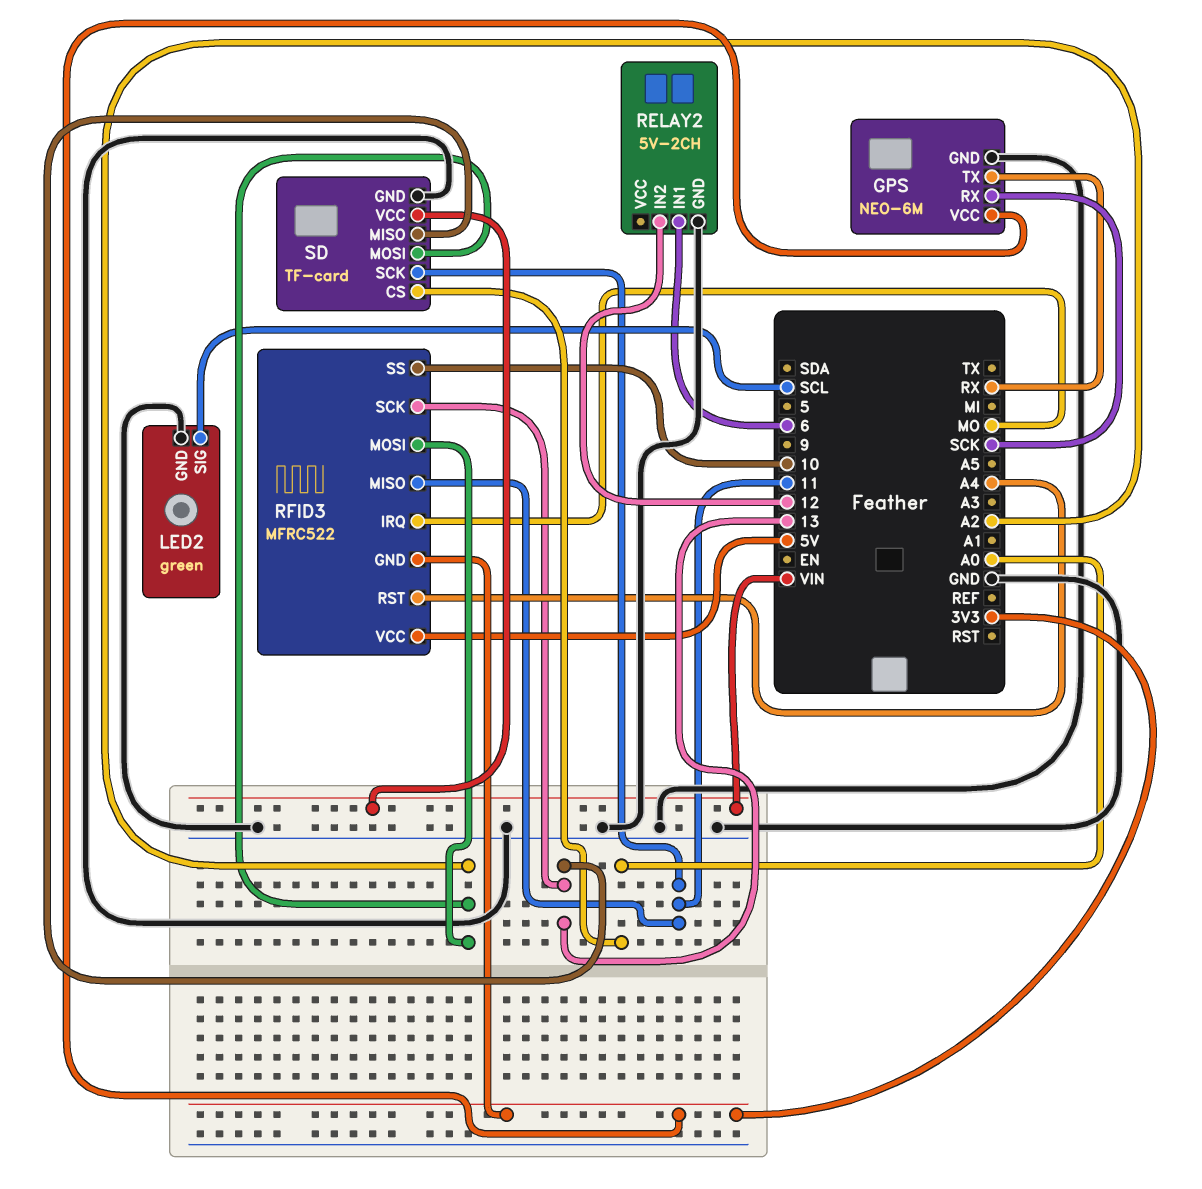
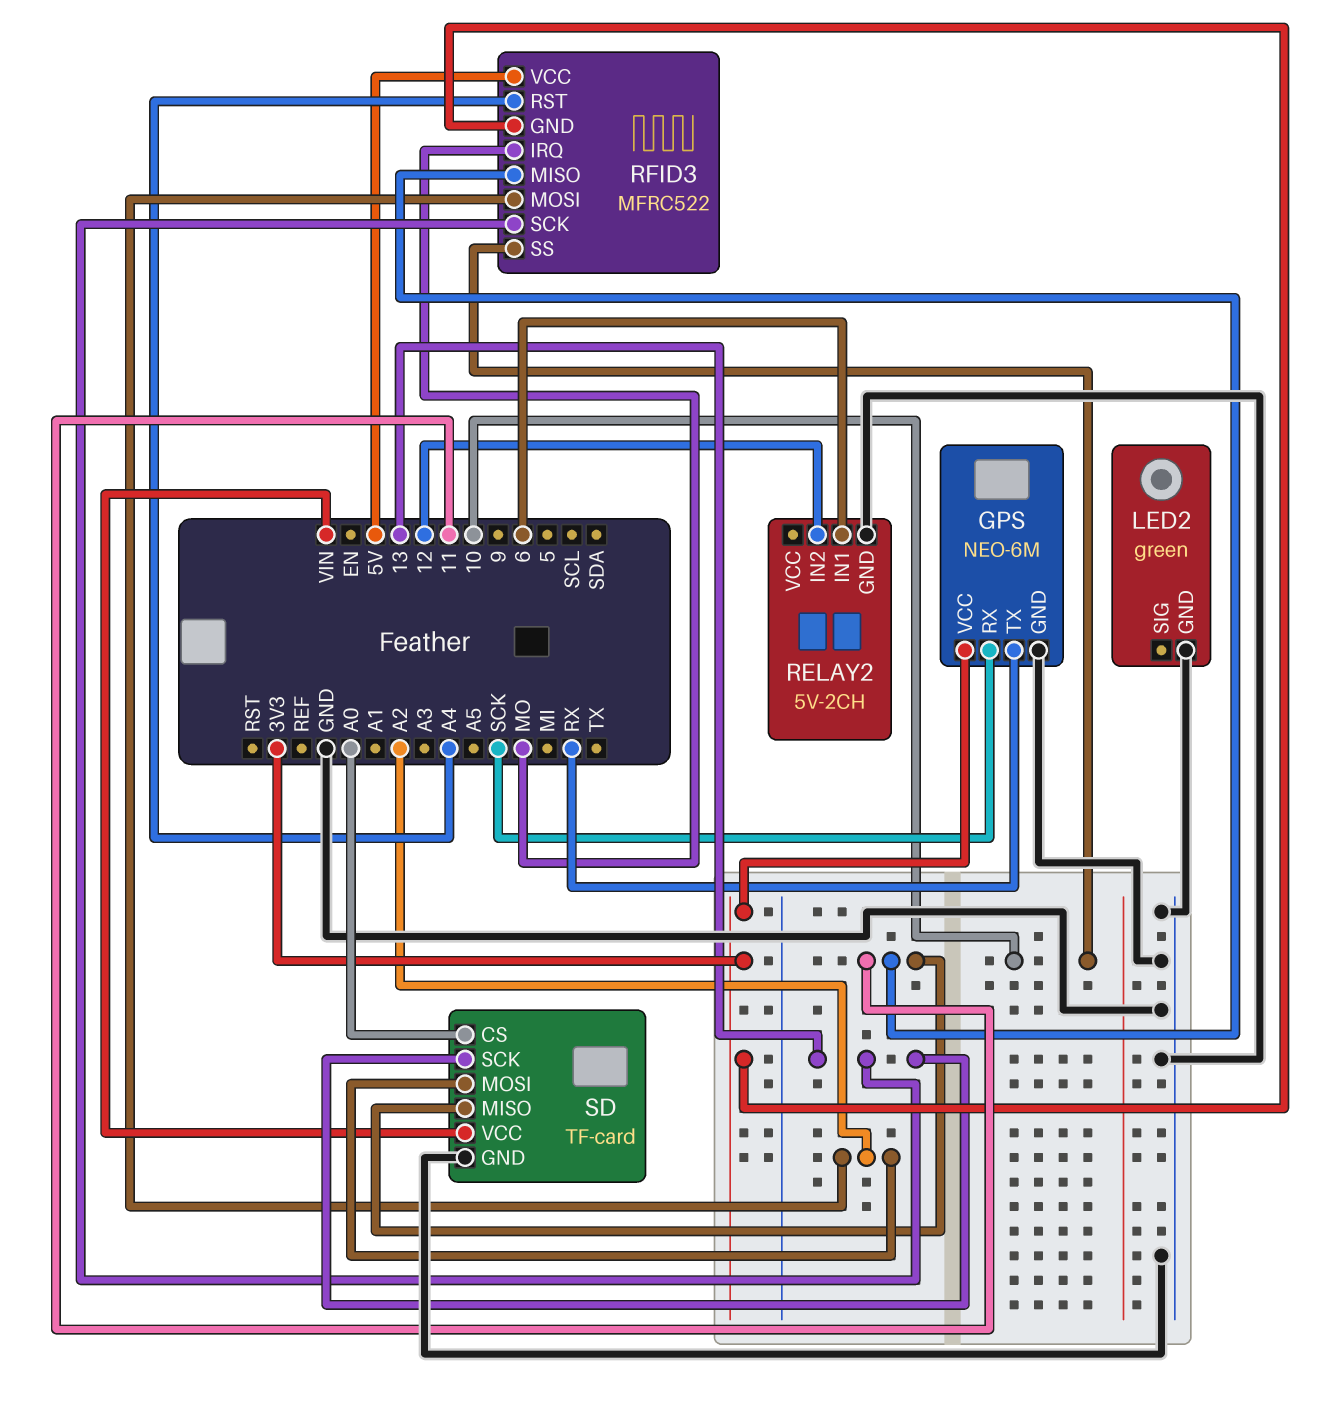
LED2 pin SIG: SCL -> none
SD pin MISO: 13 -> 11
SD pin SCK: 11 -> 13

